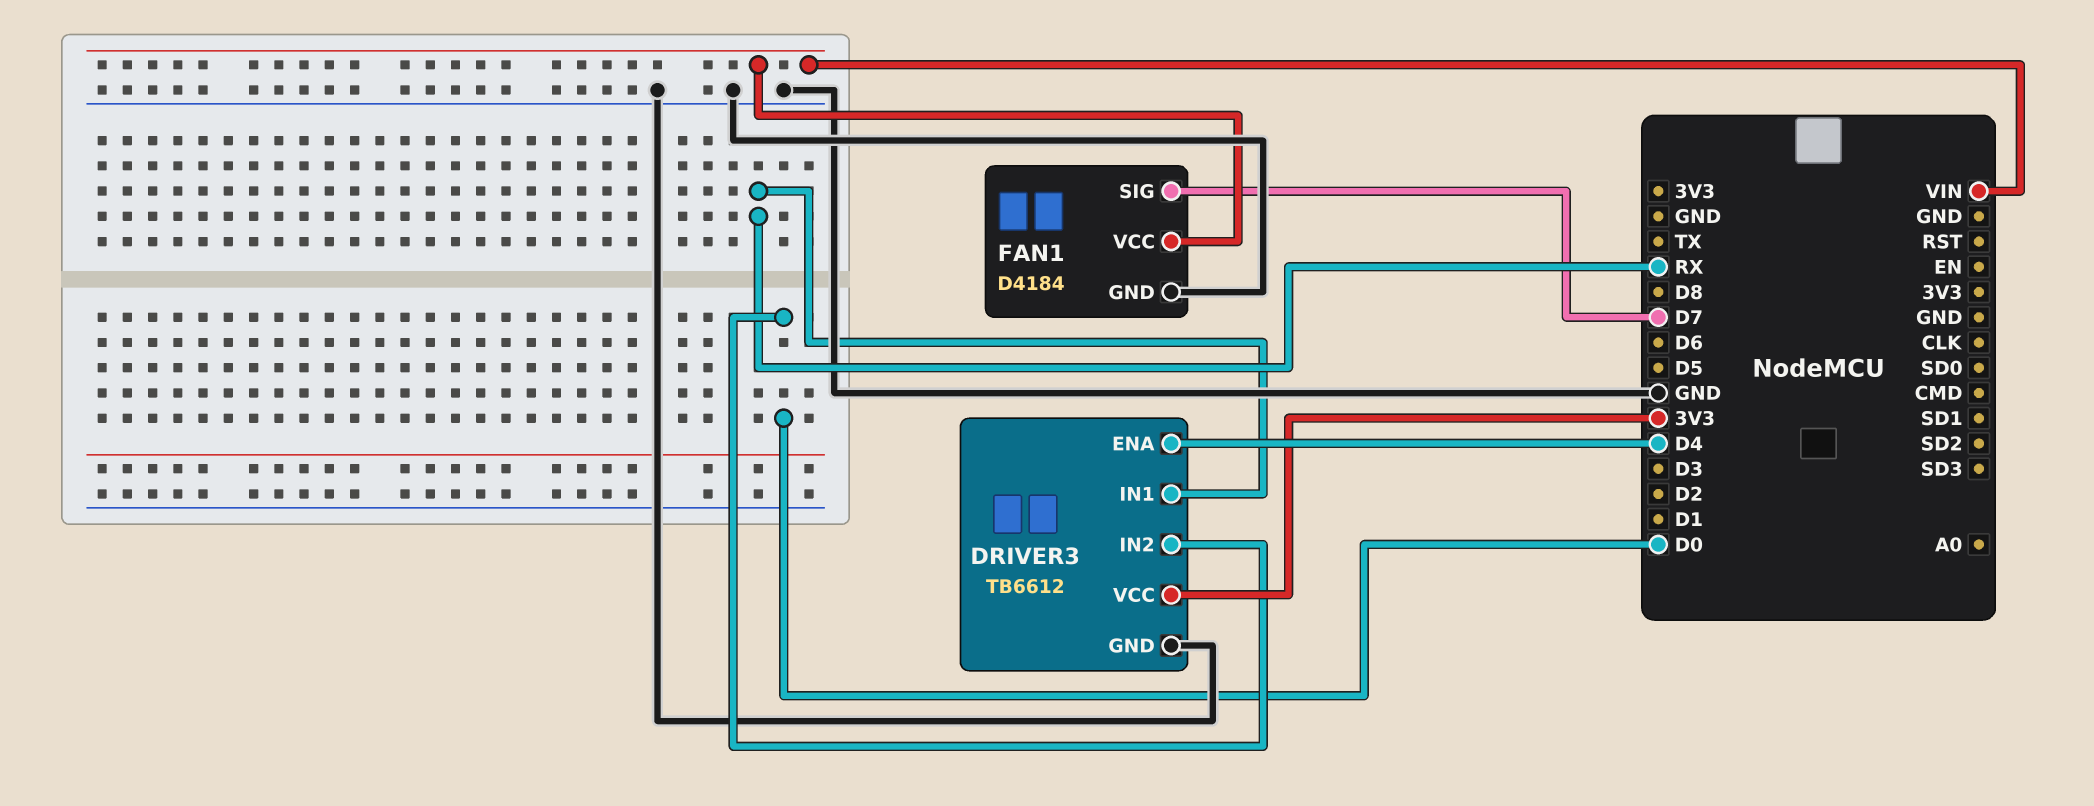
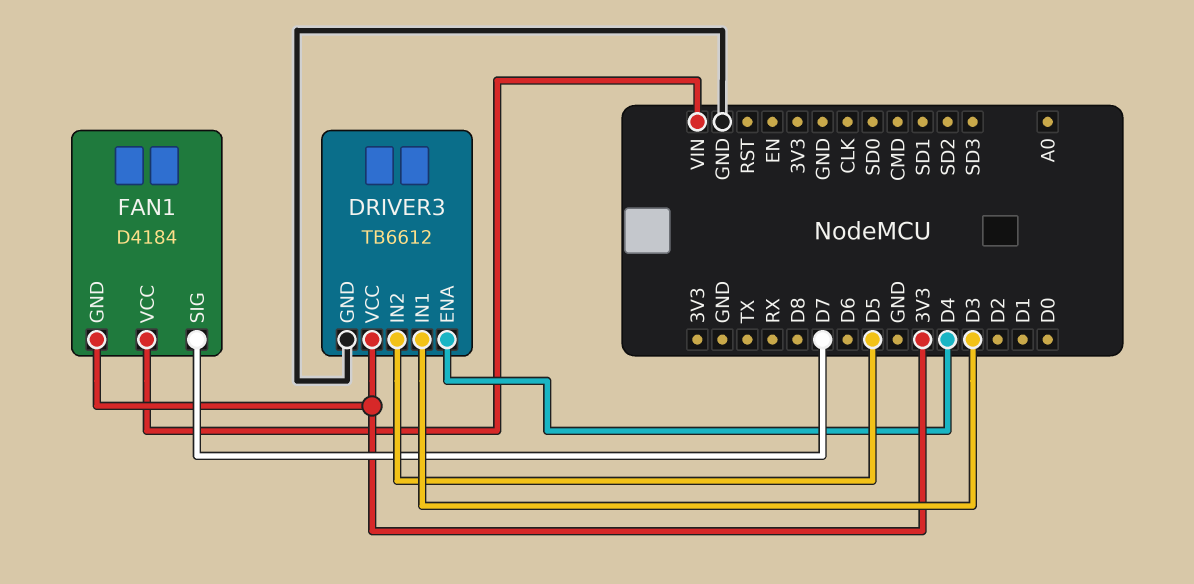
DRIVER3 pin IN1: RX -> D3
DRIVER3 pin IN2: D0 -> D5
FAN1 pin GND: GND -> 3V3

